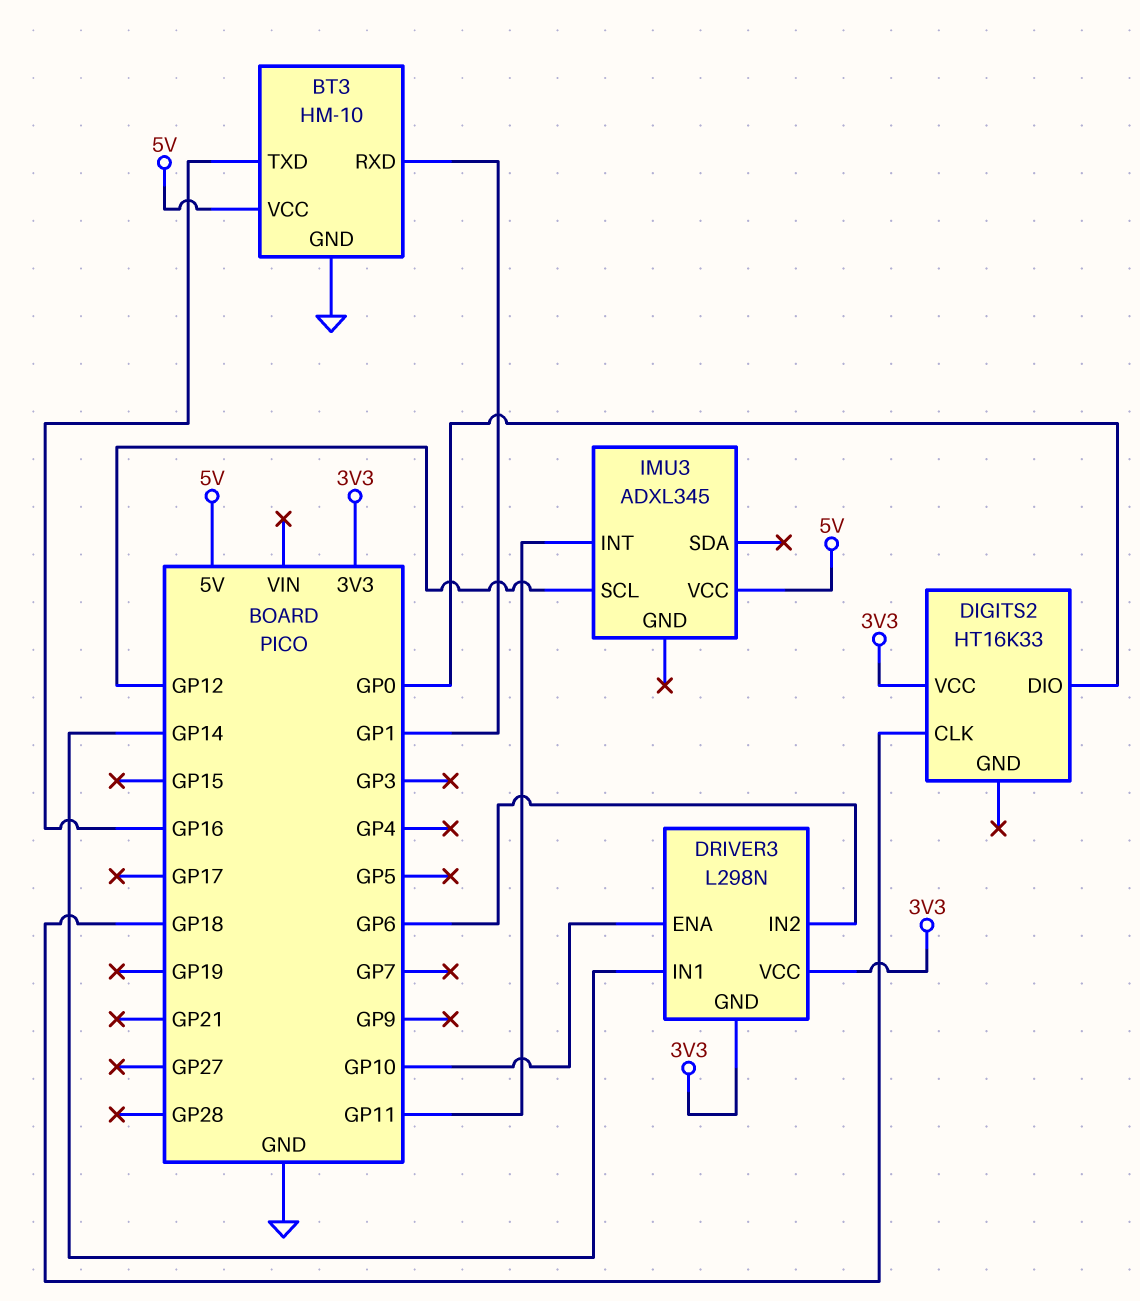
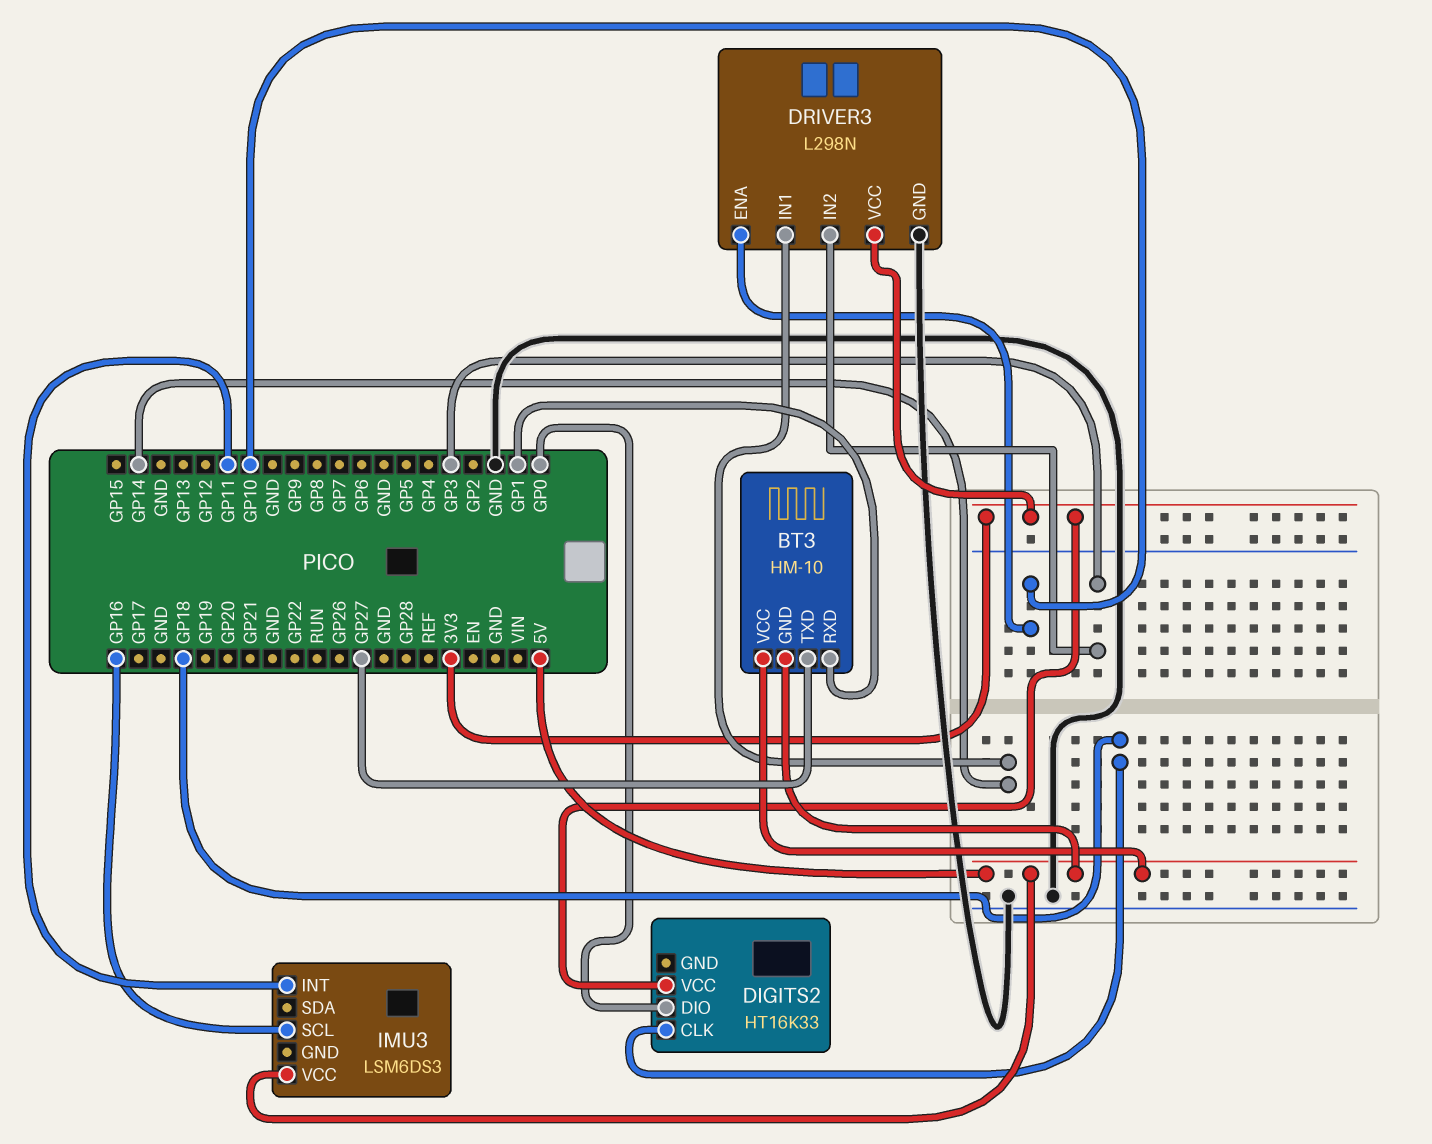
BT3 pin GND: GND -> 5V
BT3 pin TXD: GP16 -> GP27
DRIVER3 pin GND: 3V3 -> GND
DRIVER3 pin IN2: GP6 -> GP3
IMU3: ADXL345 -> LSM6DS3
IMU3 pin SCL: GP12 -> GP16

